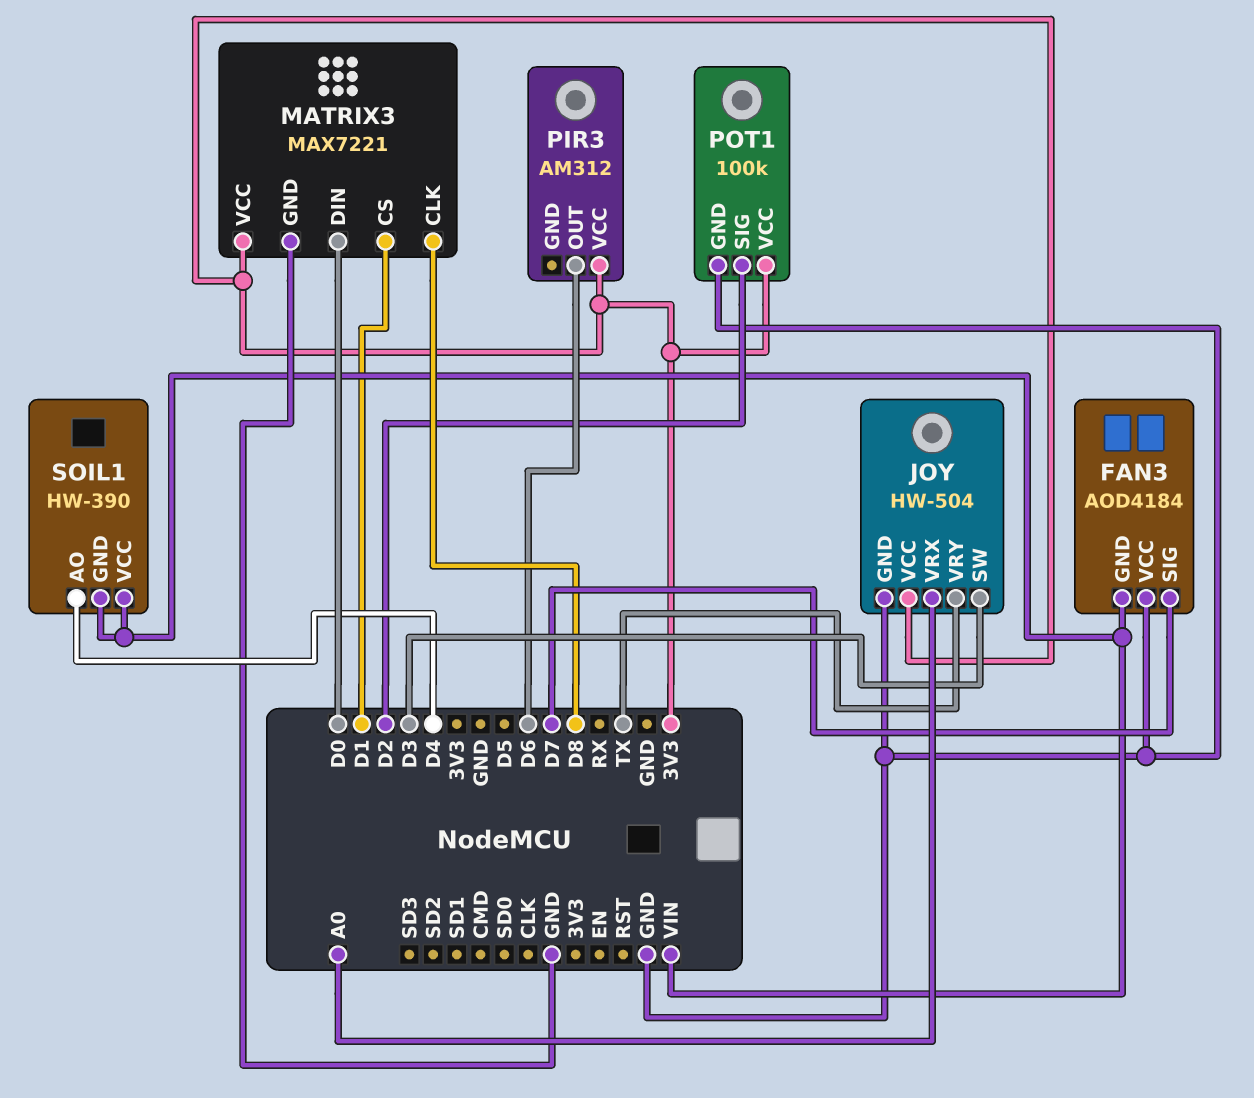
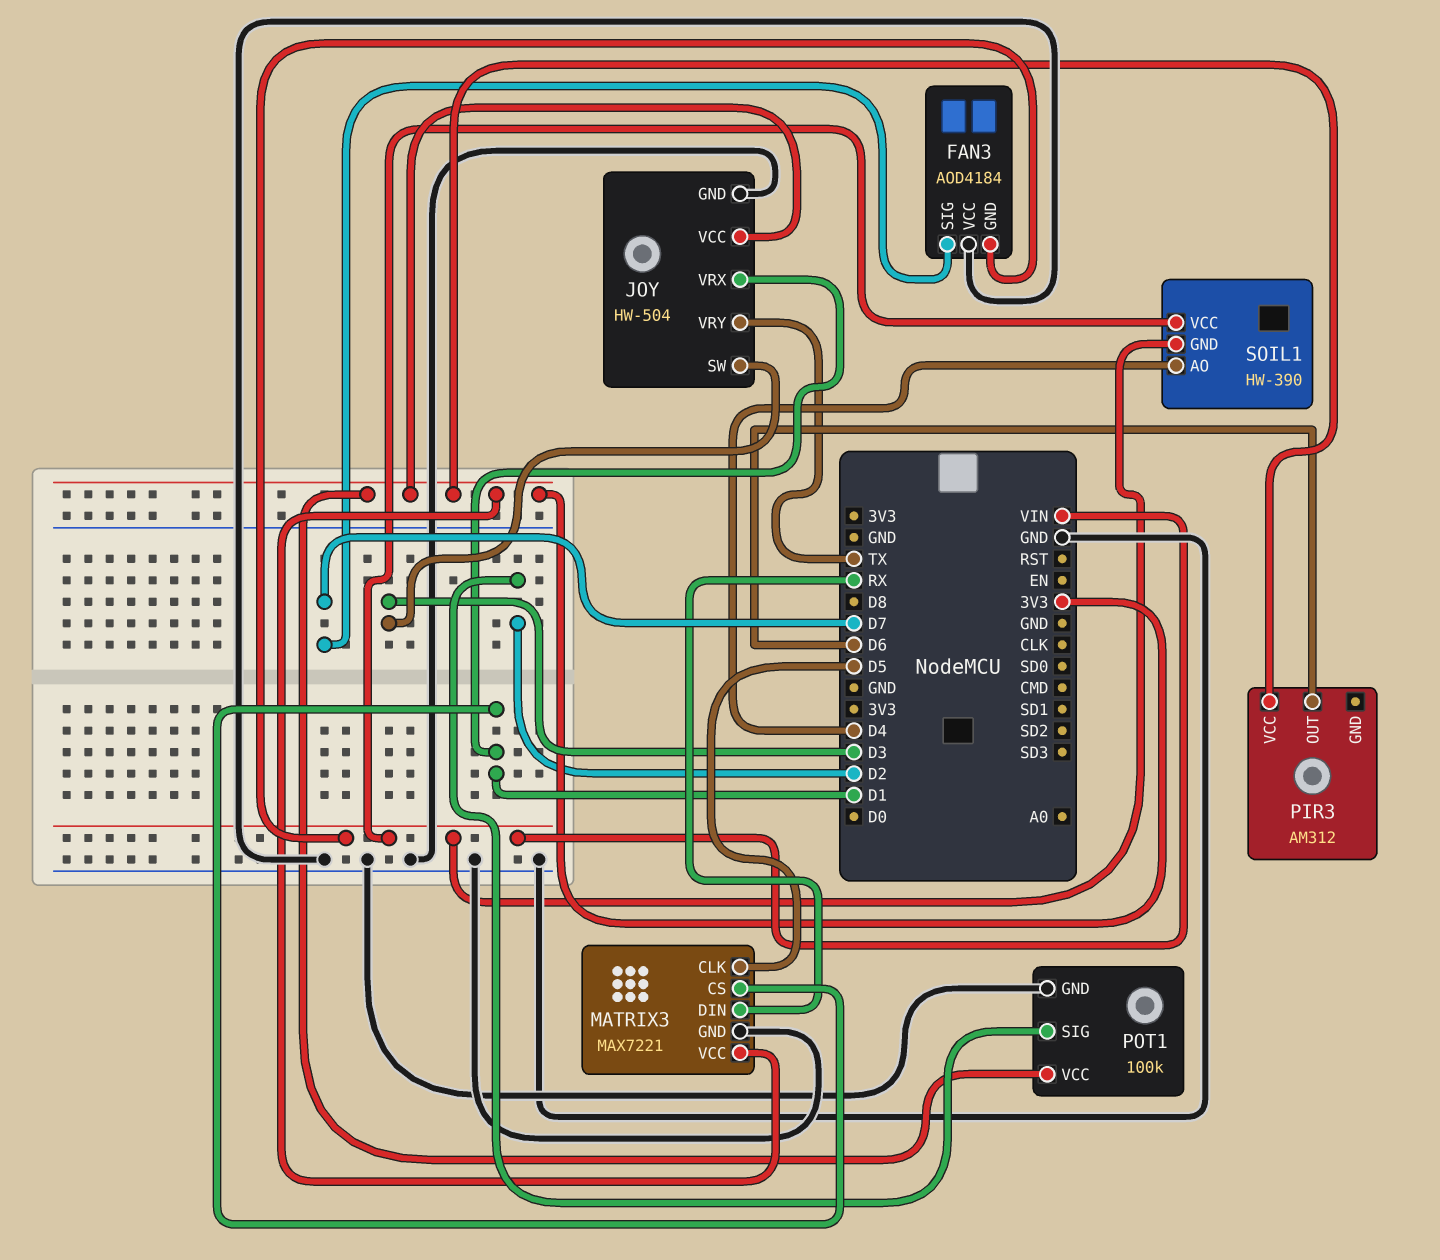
JOY pin VRX: A0 -> D1
MATRIX3 pin CLK: D8 -> D5
MATRIX3 pin DIN: D0 -> RX

